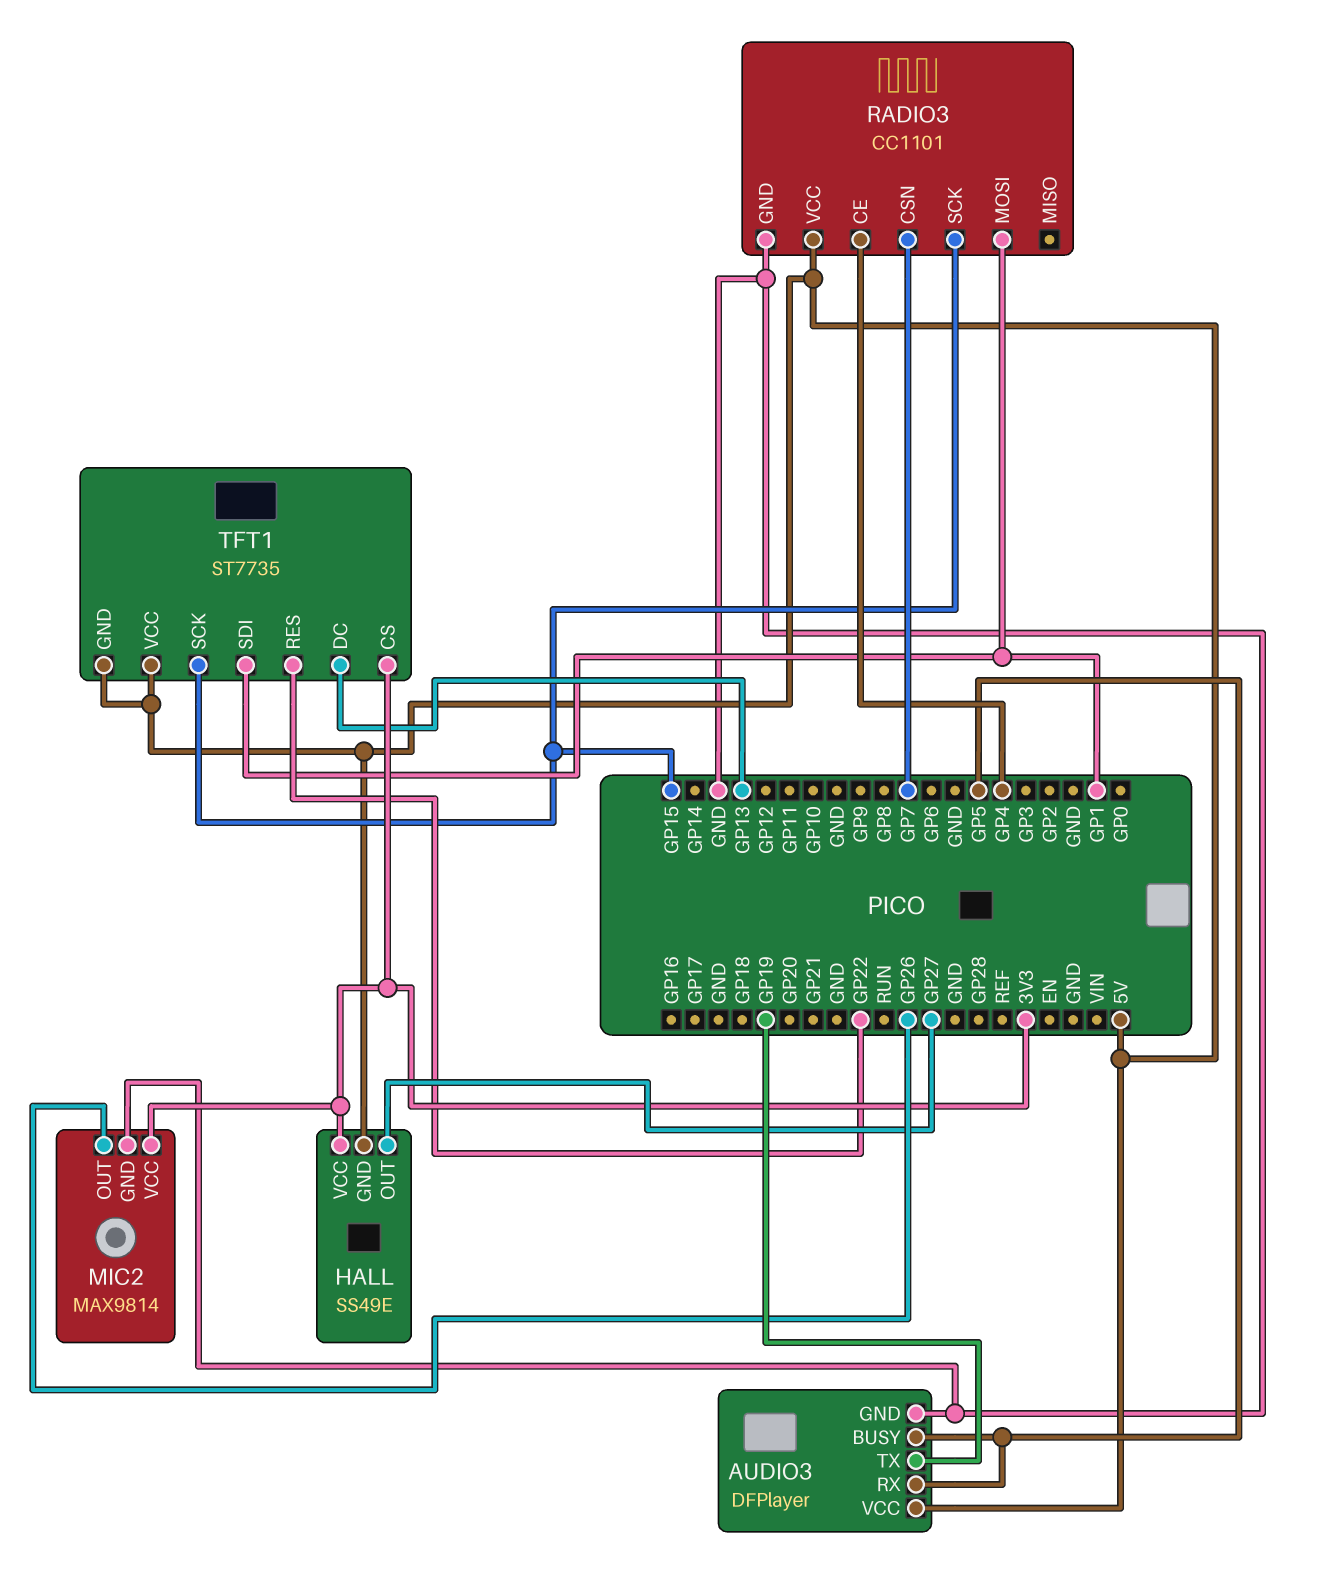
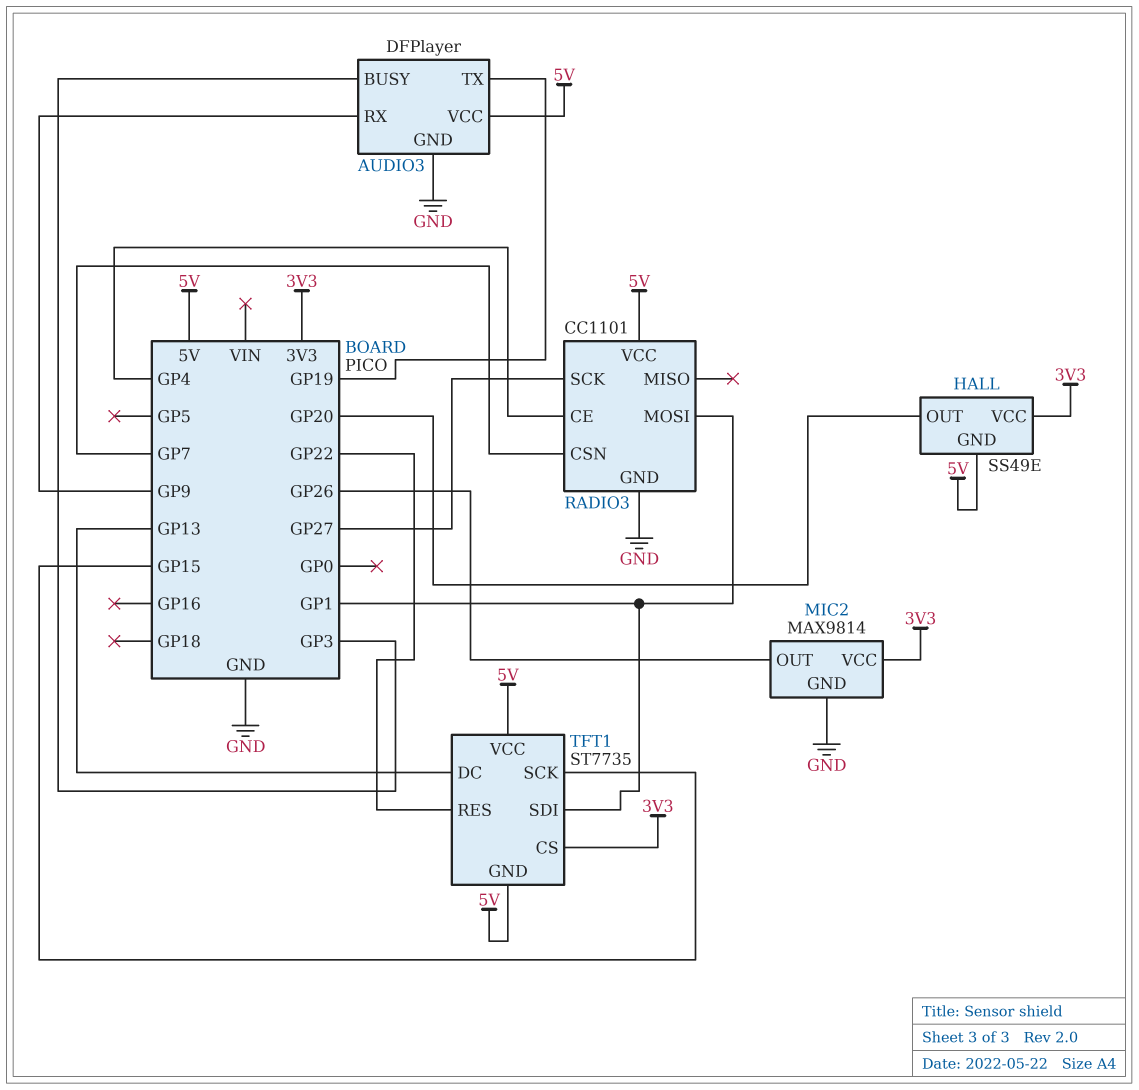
AUDIO3 pin BUSY: GP5 -> GP3
AUDIO3 pin RX: GP5 -> GP9
HALL pin OUT: GP27 -> GP20
RADIO3 pin SCK: GP15 -> GP27

